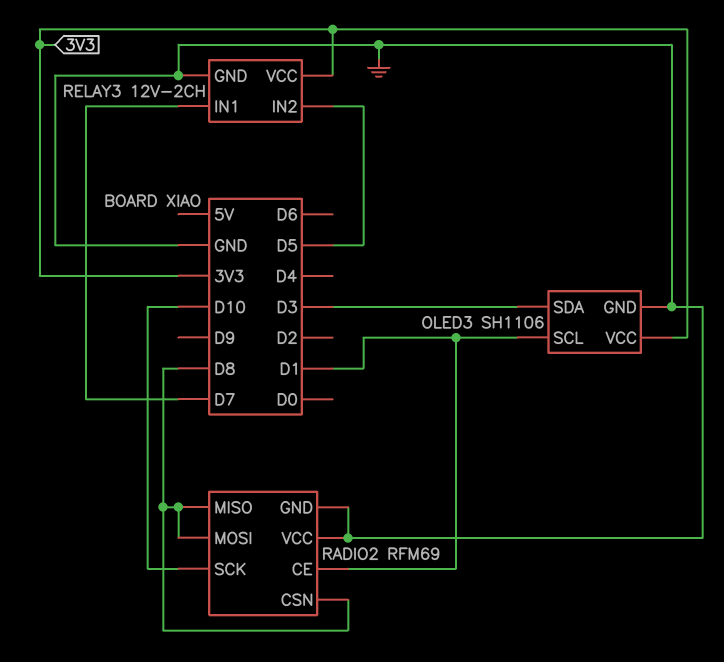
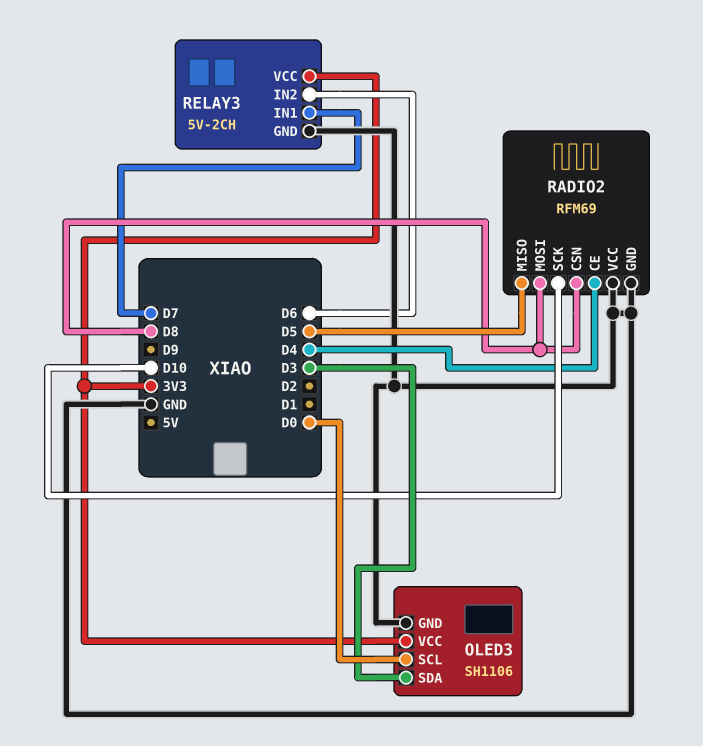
OLED3 pin SCL: D1 -> D0
RADIO2 pin CE: D1 -> D4
RADIO2 pin MISO: D8 -> D5
RELAY3: 12V-2CH -> 5V-2CH
RELAY3 pin IN2: D5 -> D6

